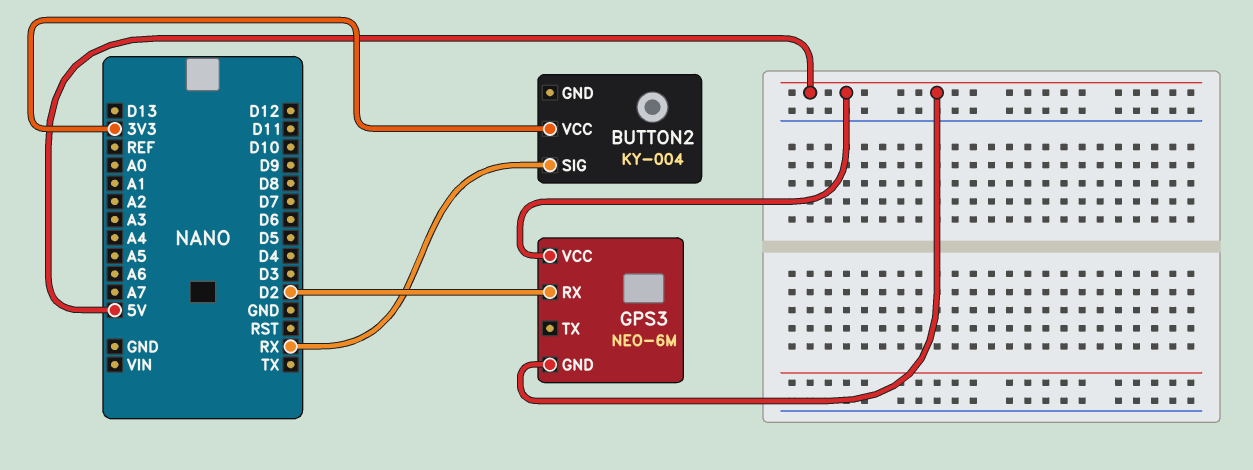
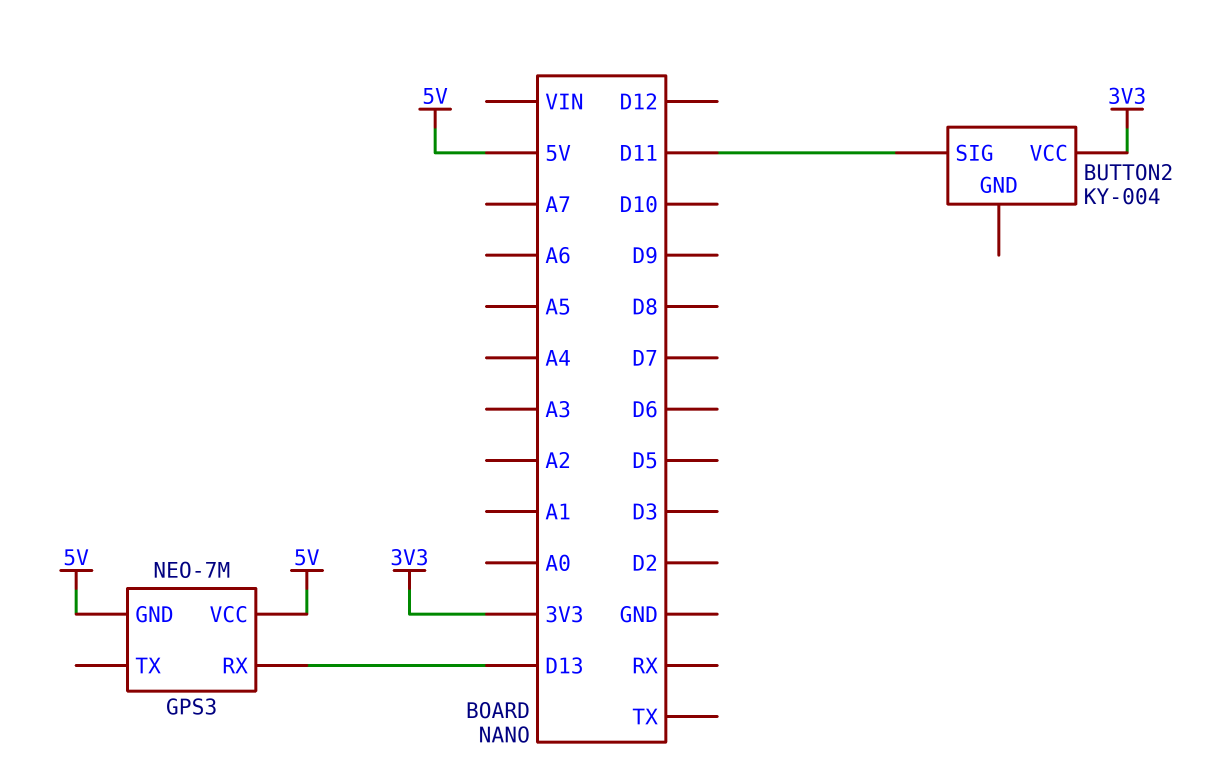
BUTTON2 pin SIG: RX -> D11
GPS3: NEO-6M -> NEO-7M
GPS3 pin RX: D2 -> D13

